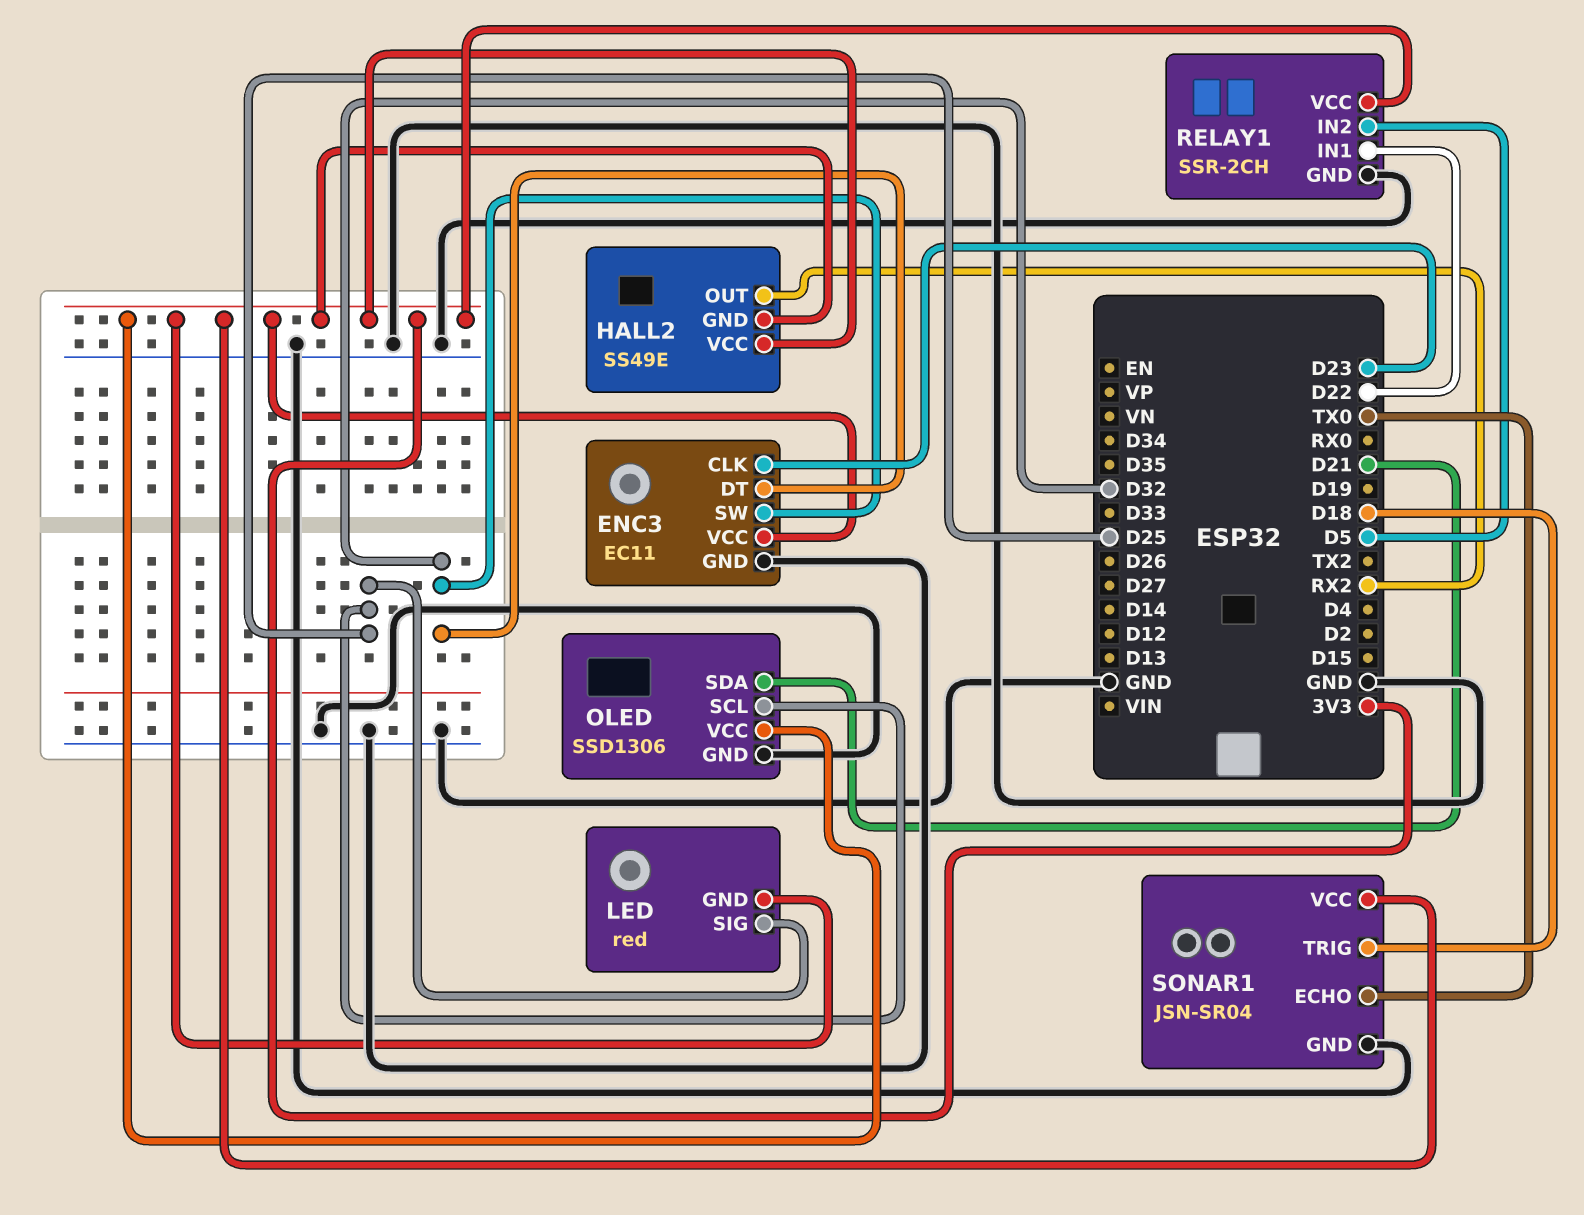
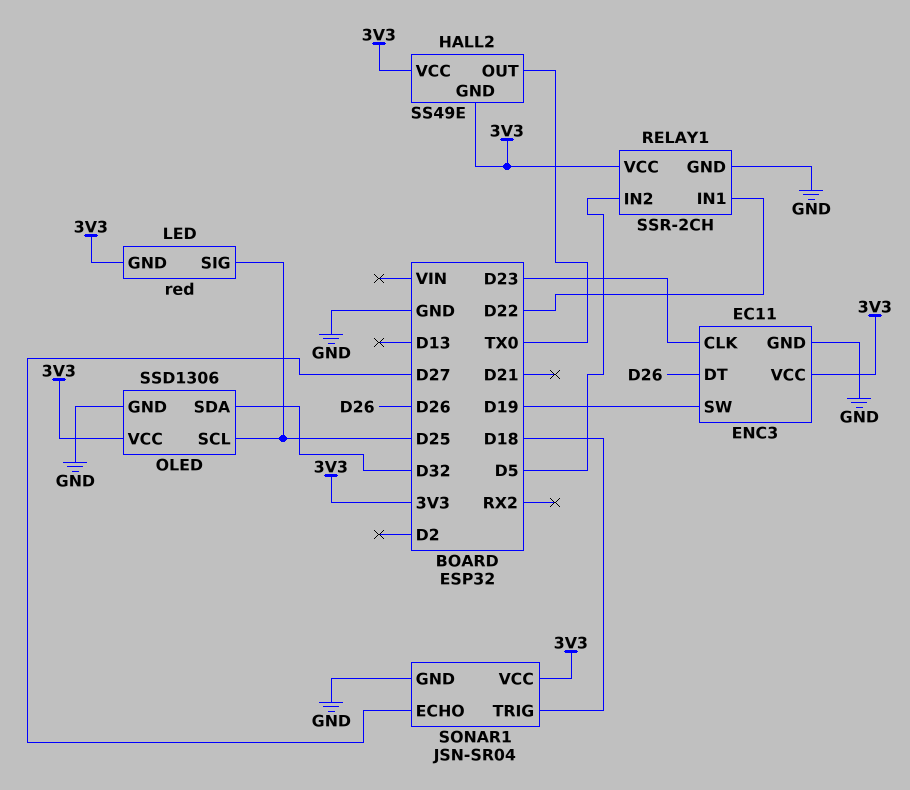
ENC3 pin DT: D32 -> D26
ENC3 pin SW: D32 -> D19
HALL2 pin OUT: RX2 -> TX0
OLED pin SDA: D21 -> D32
SONAR1 pin ECHO: TX0 -> D27

